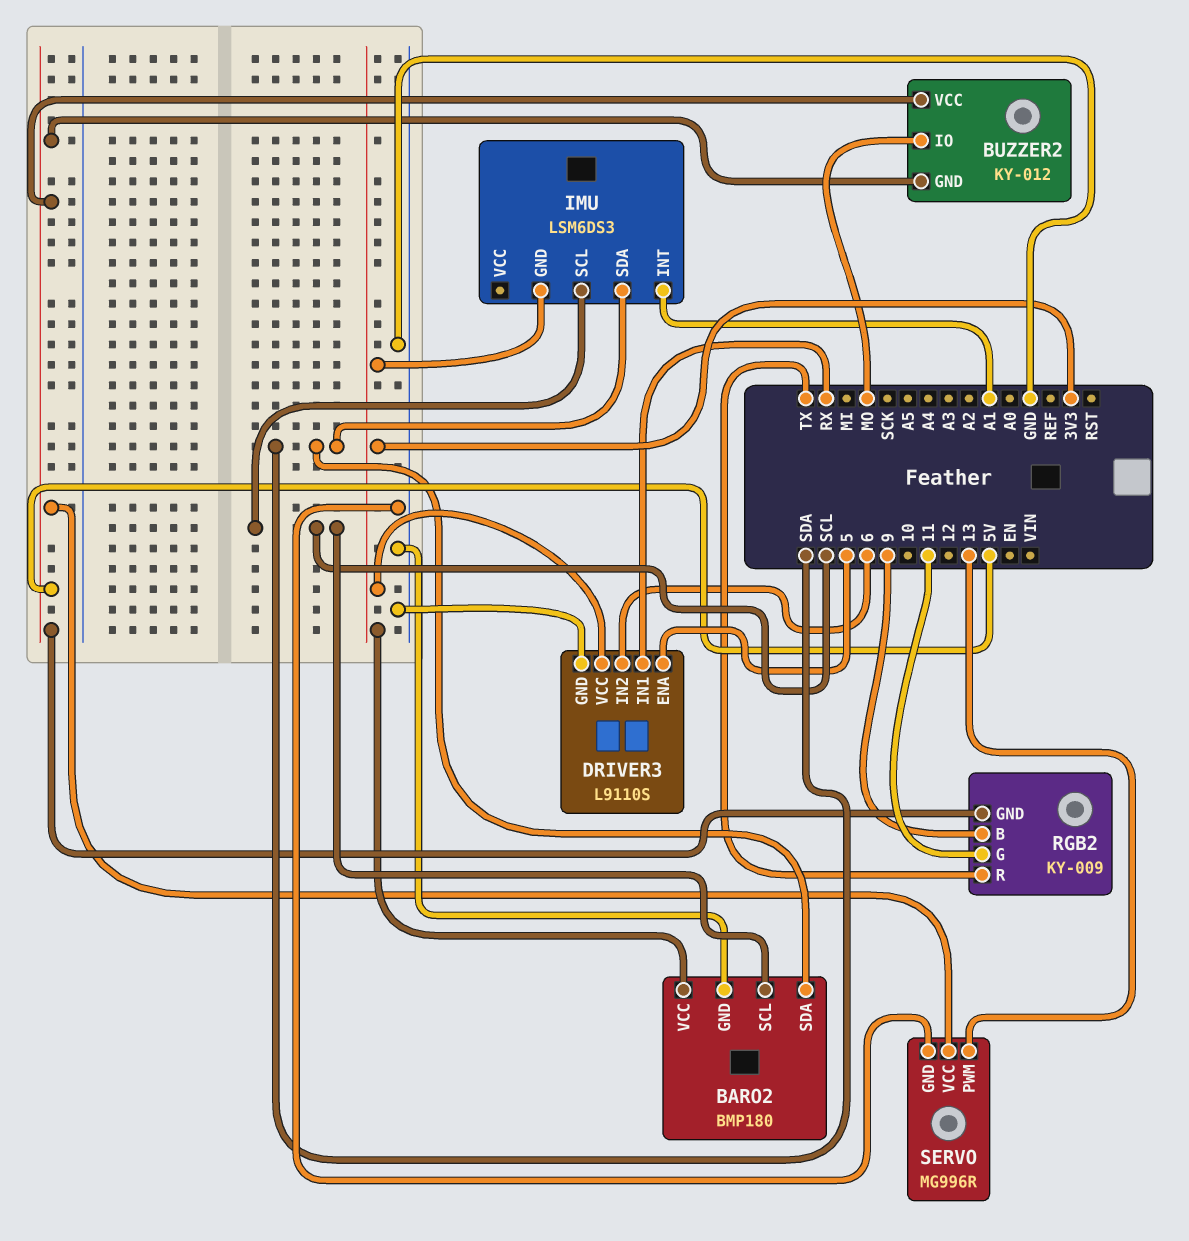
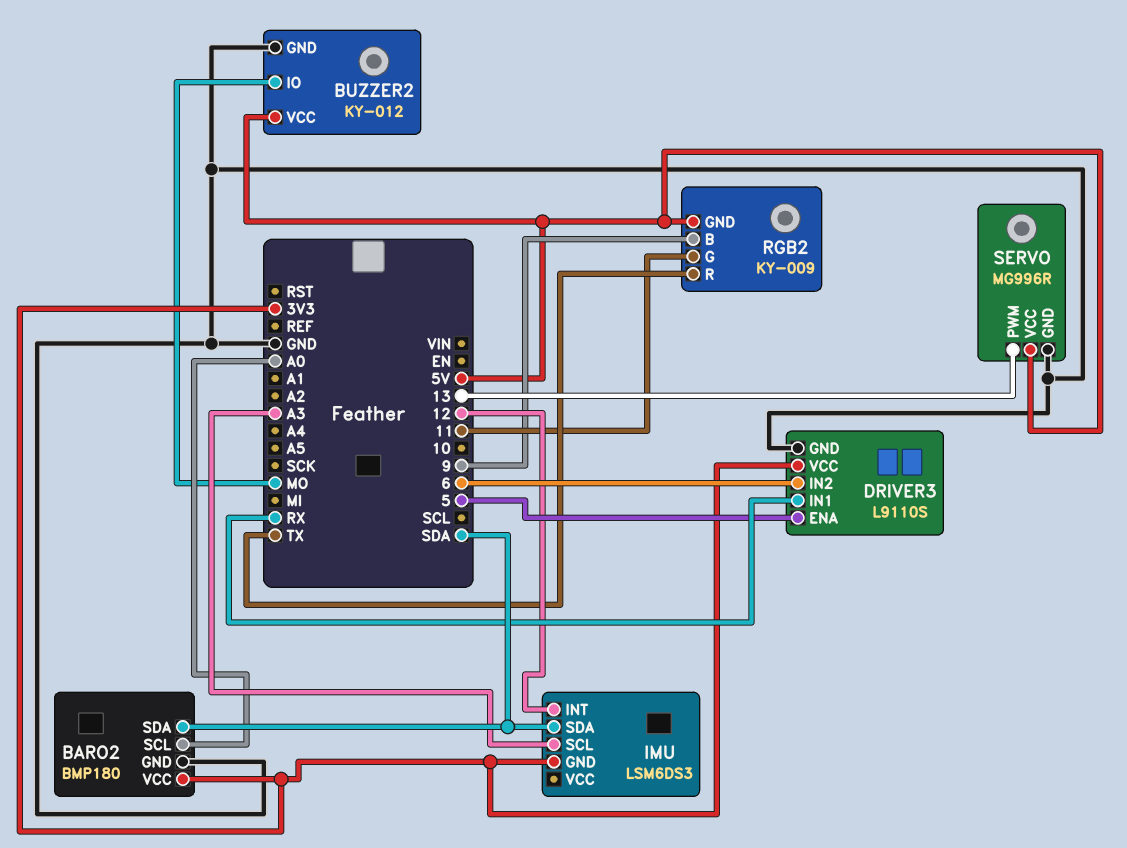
BARO2 pin SCL: SCL -> A0
BUZZER2 pin GND: 5V -> GND
IMU pin INT: A1 -> 12
IMU pin SCL: SCL -> A3

